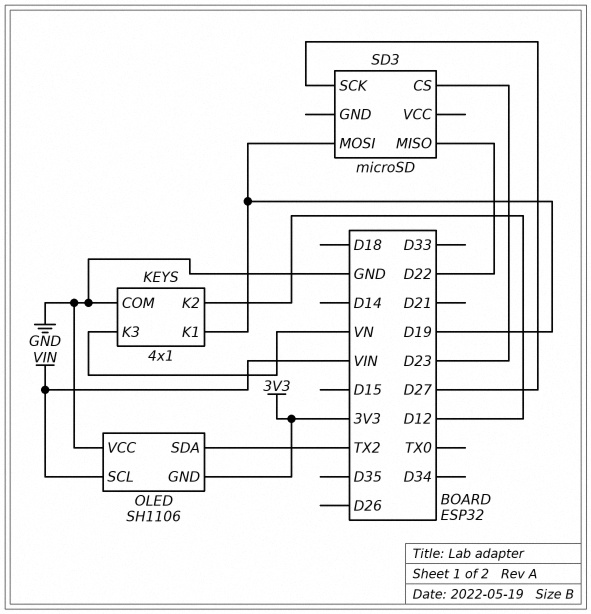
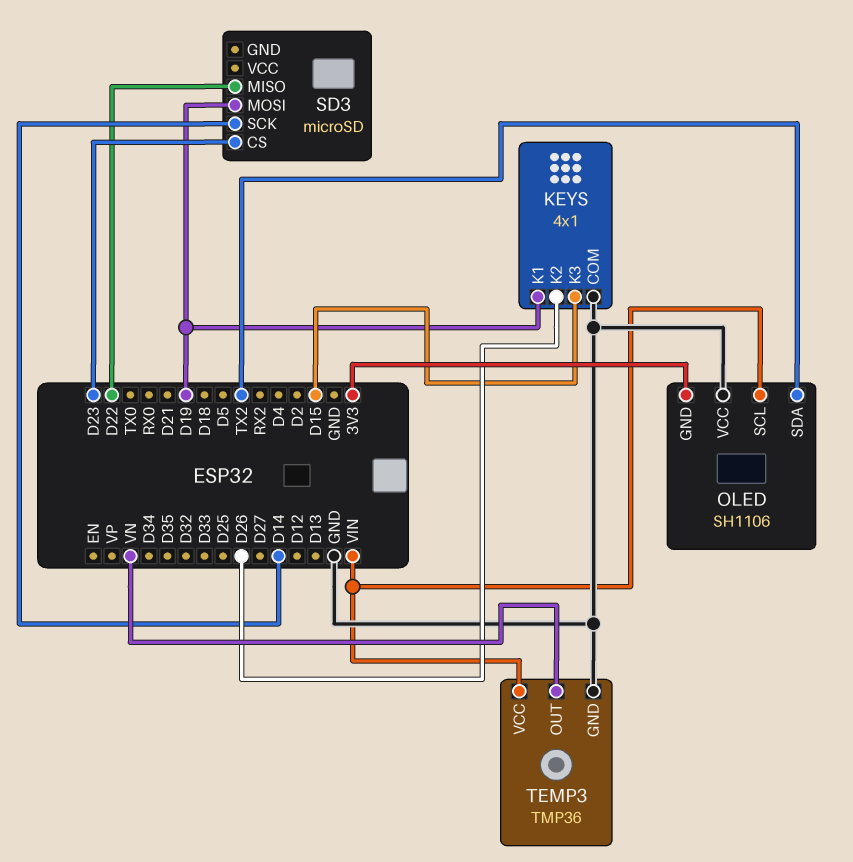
KEYS pin K2: D12 -> D26
KEYS pin K3: VN -> D15
SD3 pin SCK: D27 -> D14
TEMP3: none -> TMP36
TEMP3 pin GND: none -> GND
TEMP3 pin OUT: none -> VN
TEMP3 pin VCC: none -> VIN

